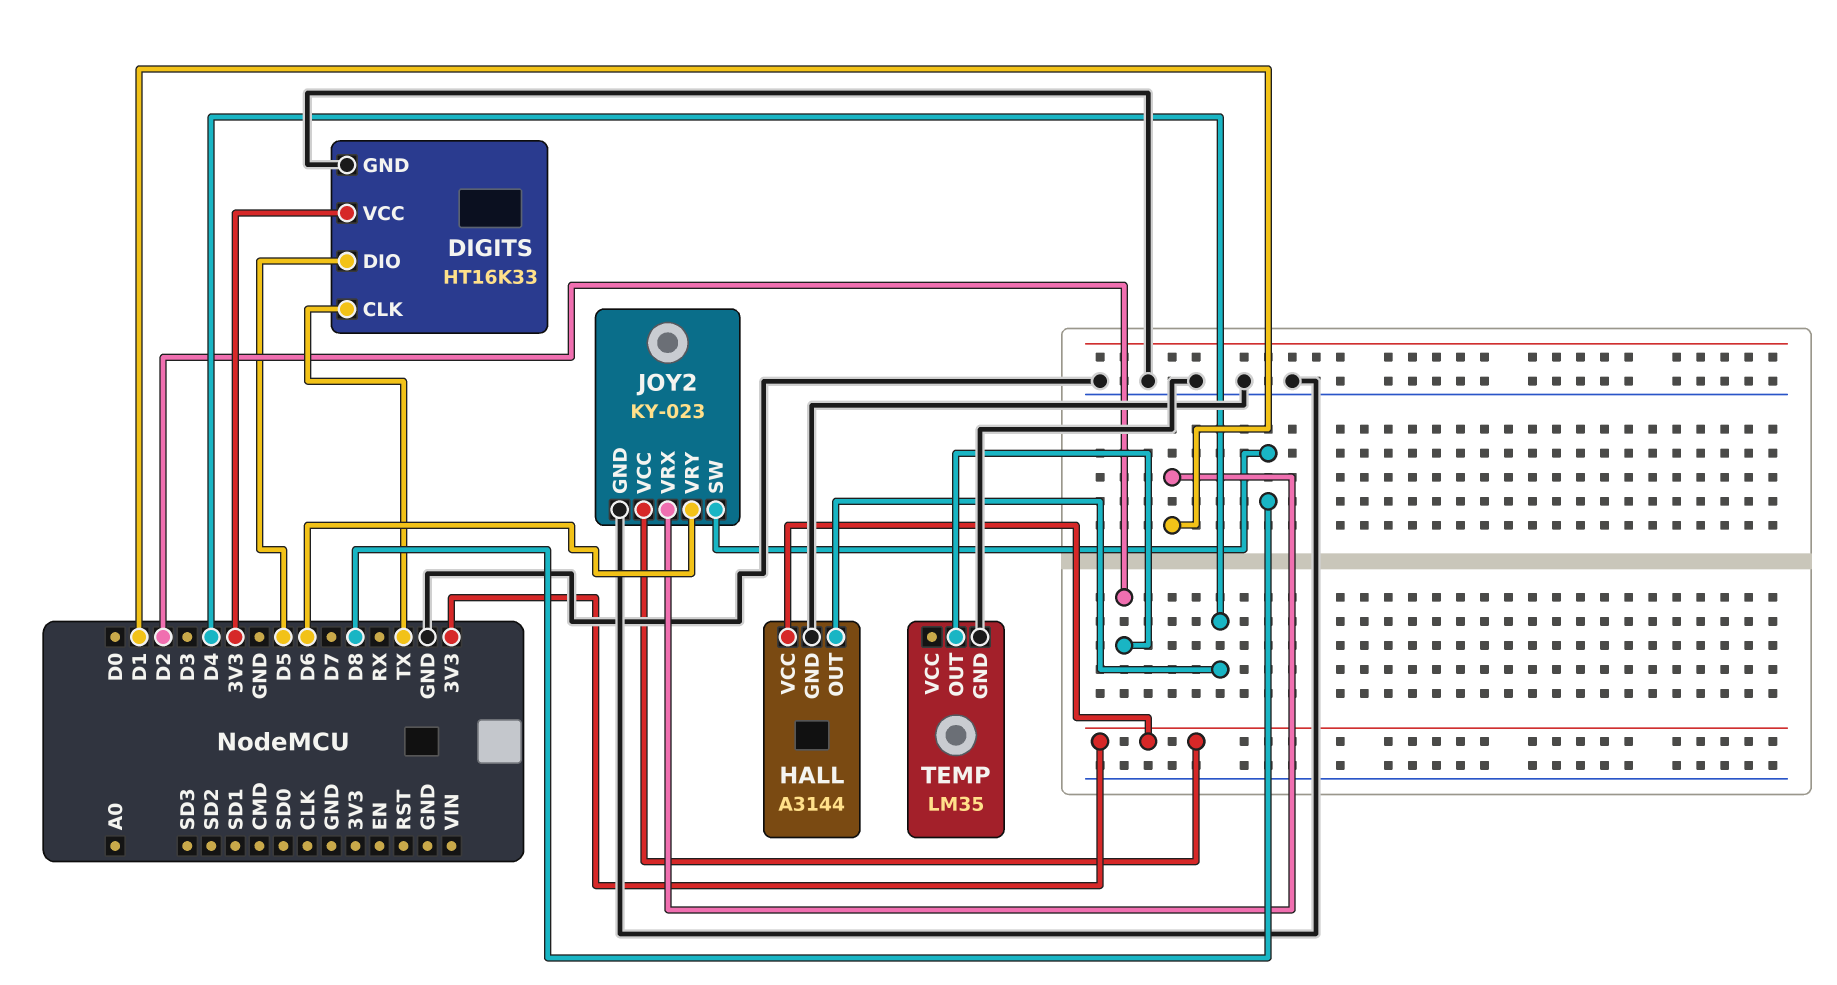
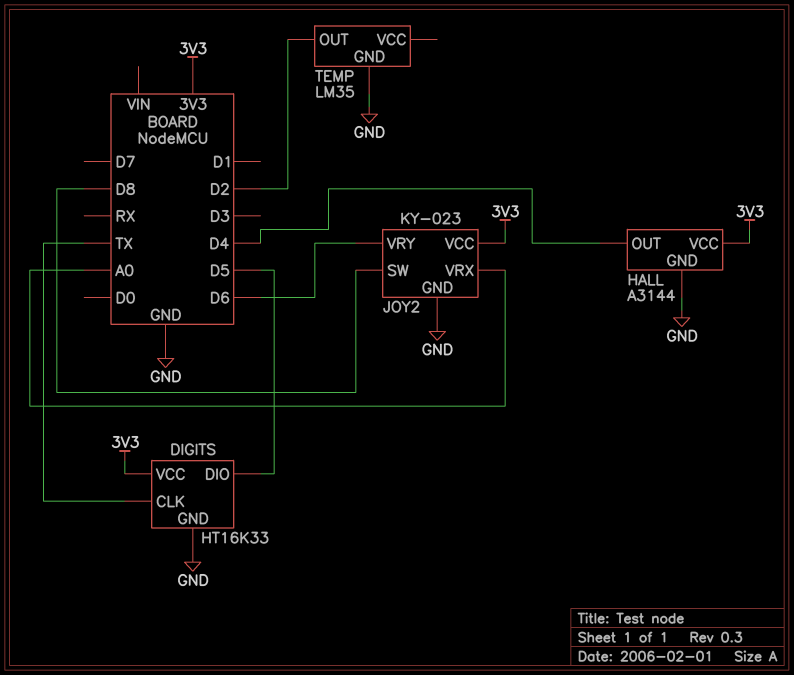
JOY2 pin VRX: D1 -> A0

